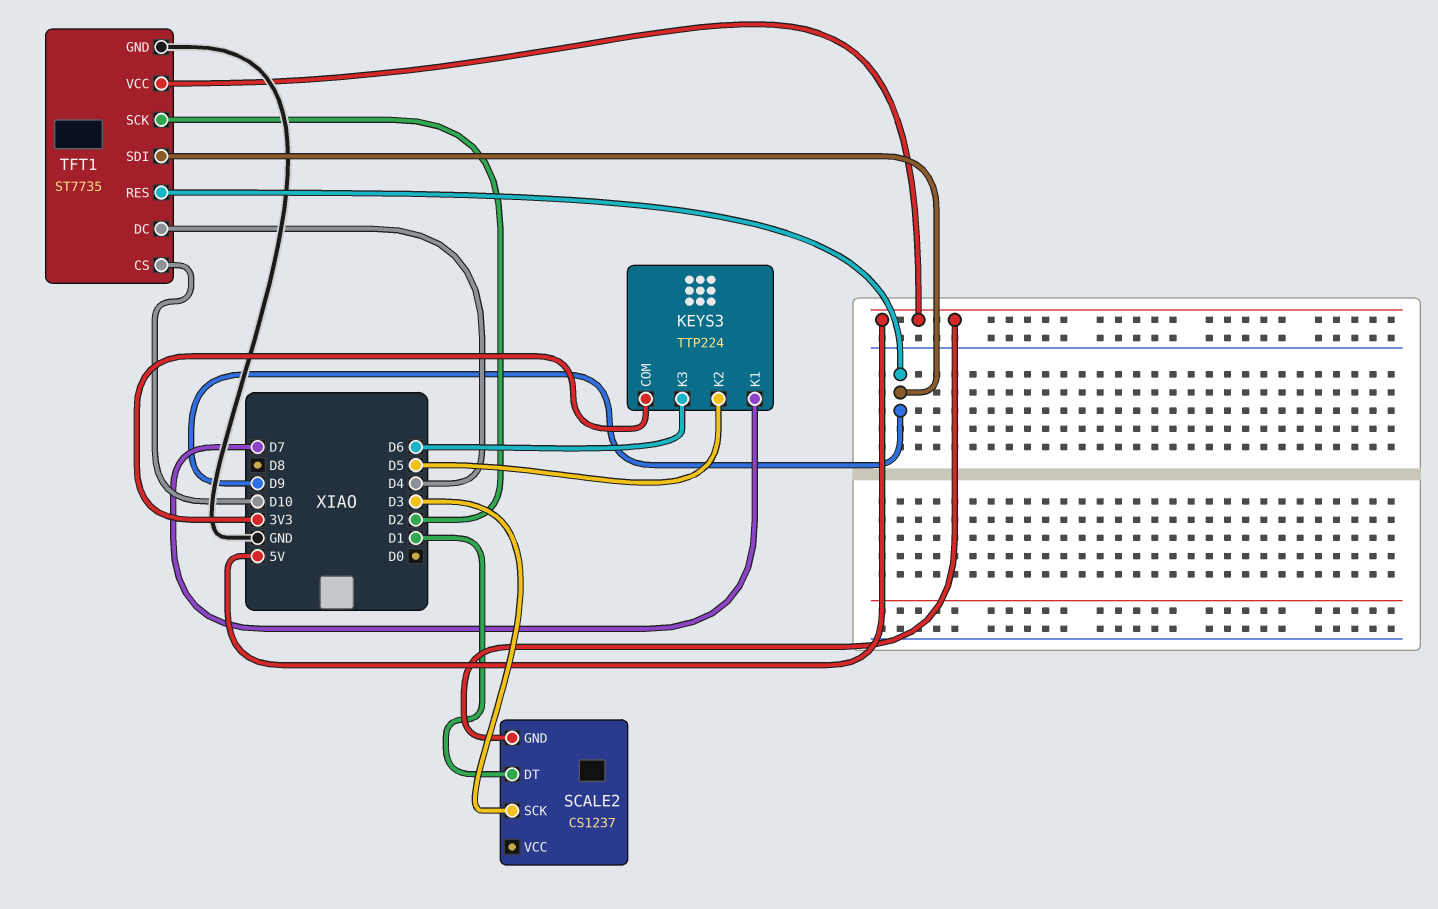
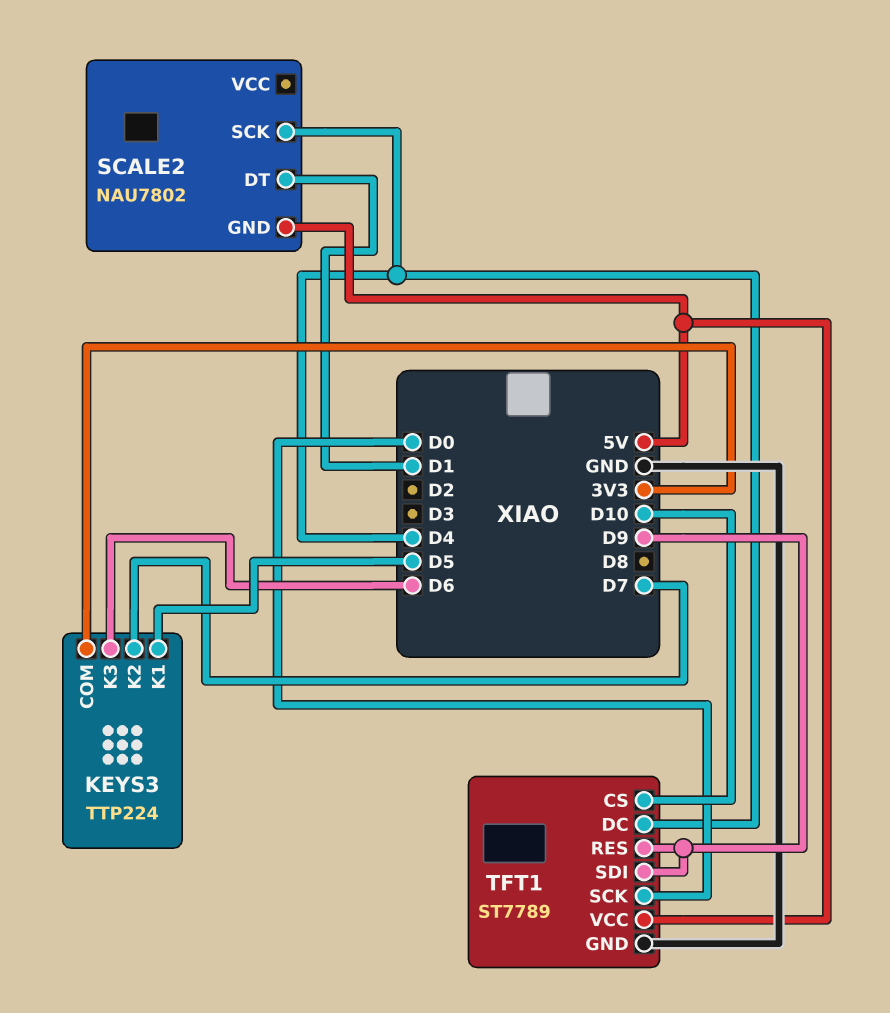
KEYS3 pin K1: D7 -> D5
KEYS3 pin K2: D5 -> D7
SCALE2: CS1237 -> NAU7802
SCALE2 pin SCK: D3 -> D4
TFT1: ST7735 -> ST7789
TFT1 pin SCK: D2 -> D0

